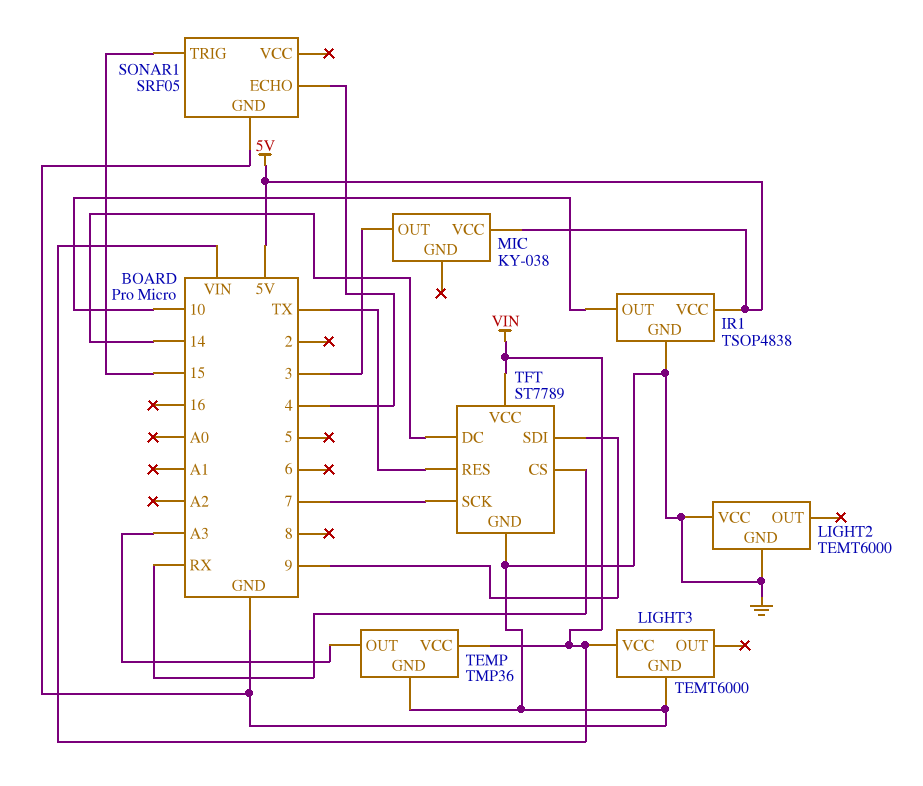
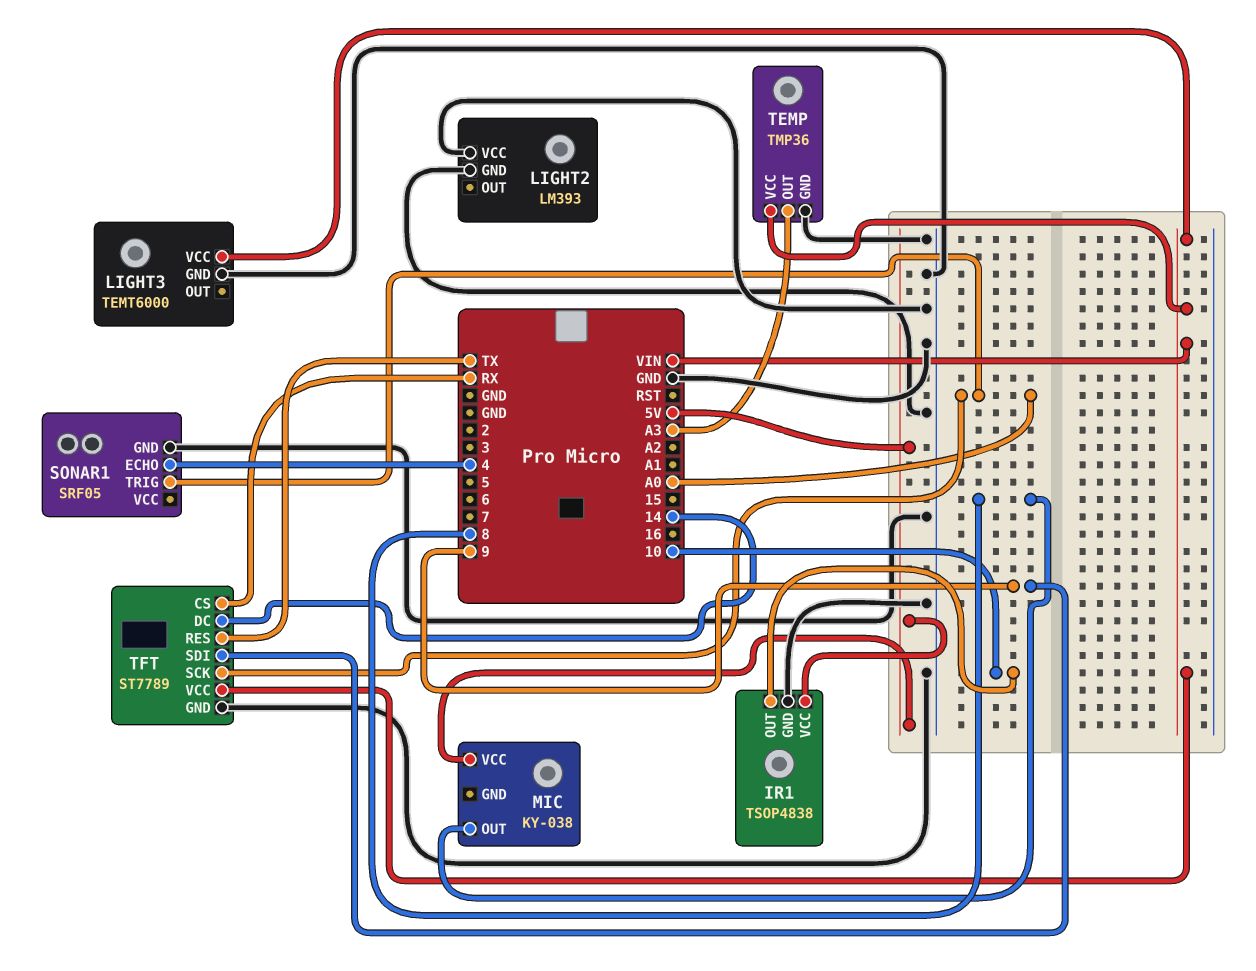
LIGHT2: TEMT6000 -> LM393
MIC pin OUT: 3 -> 8
SONAR1 pin TRIG: 15 -> A0
TFT pin SCK: 7 -> A0

